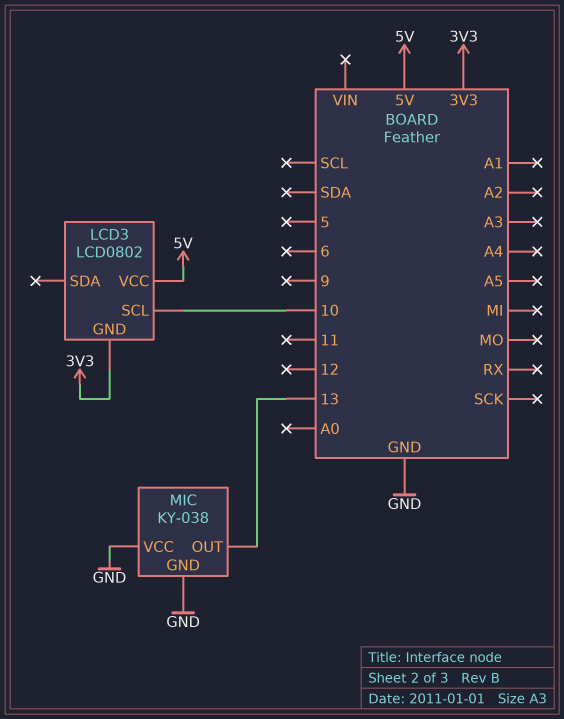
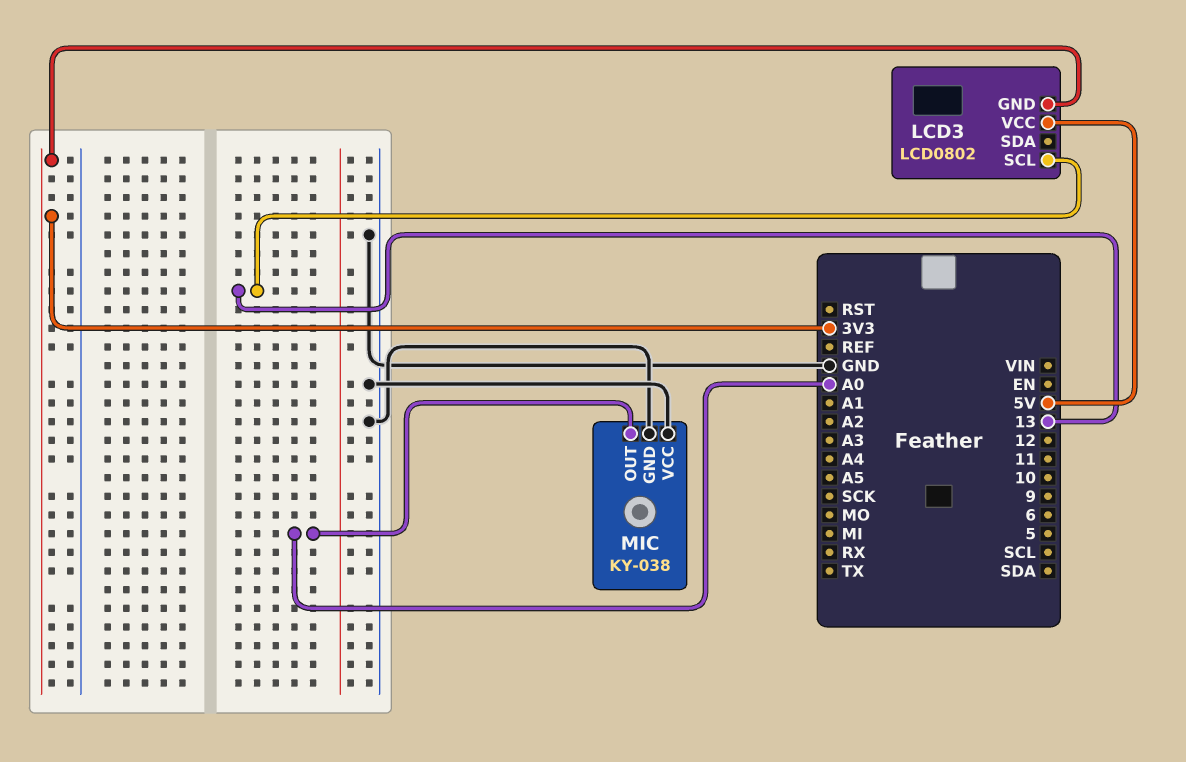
LCD3 pin SCL: 10 -> 13
MIC pin OUT: 13 -> A0

